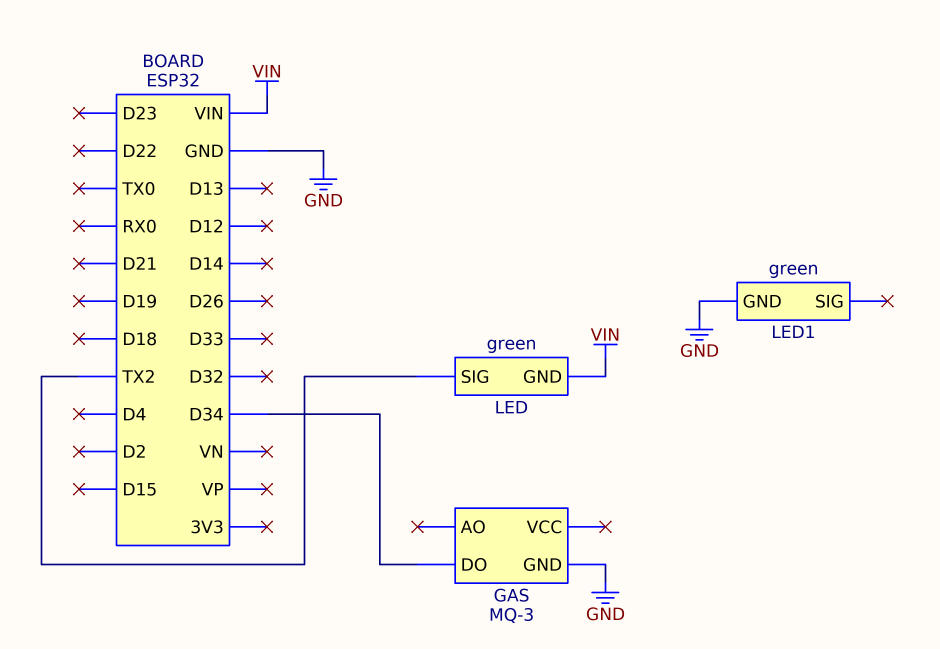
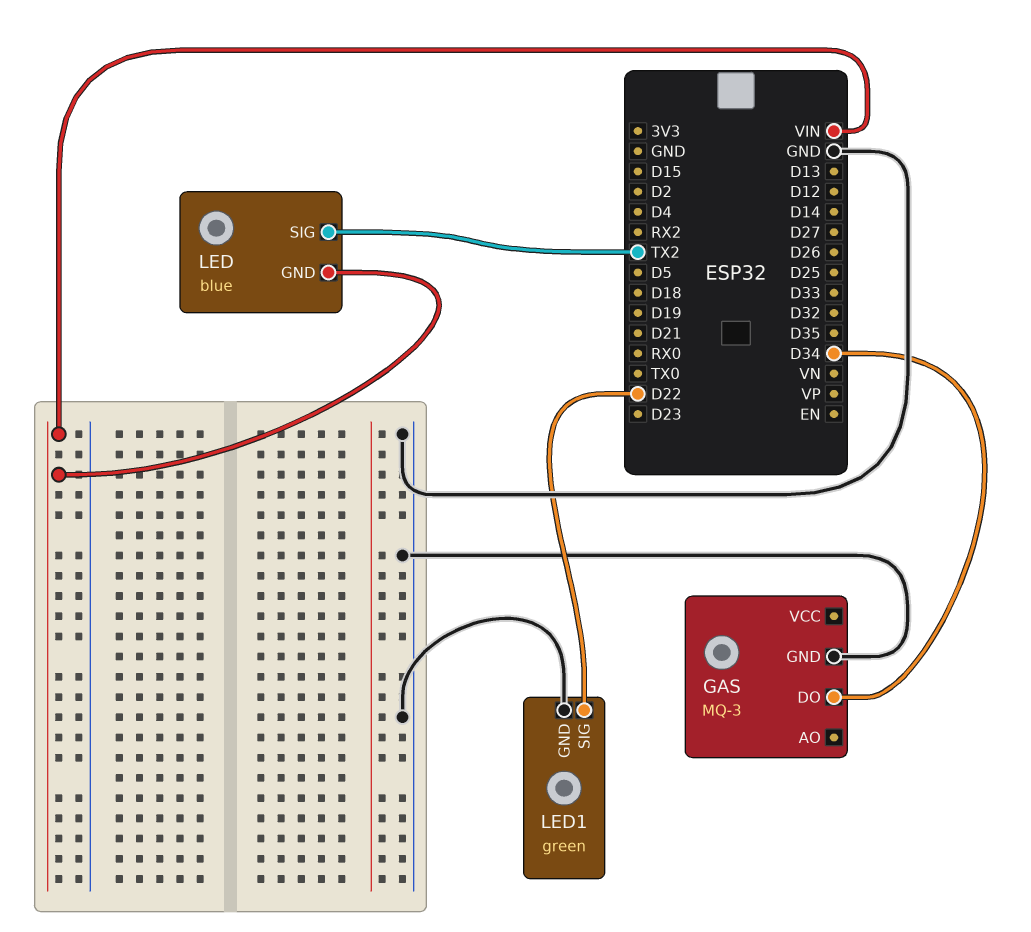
LED: green -> blue
LED1 pin SIG: none -> D22

